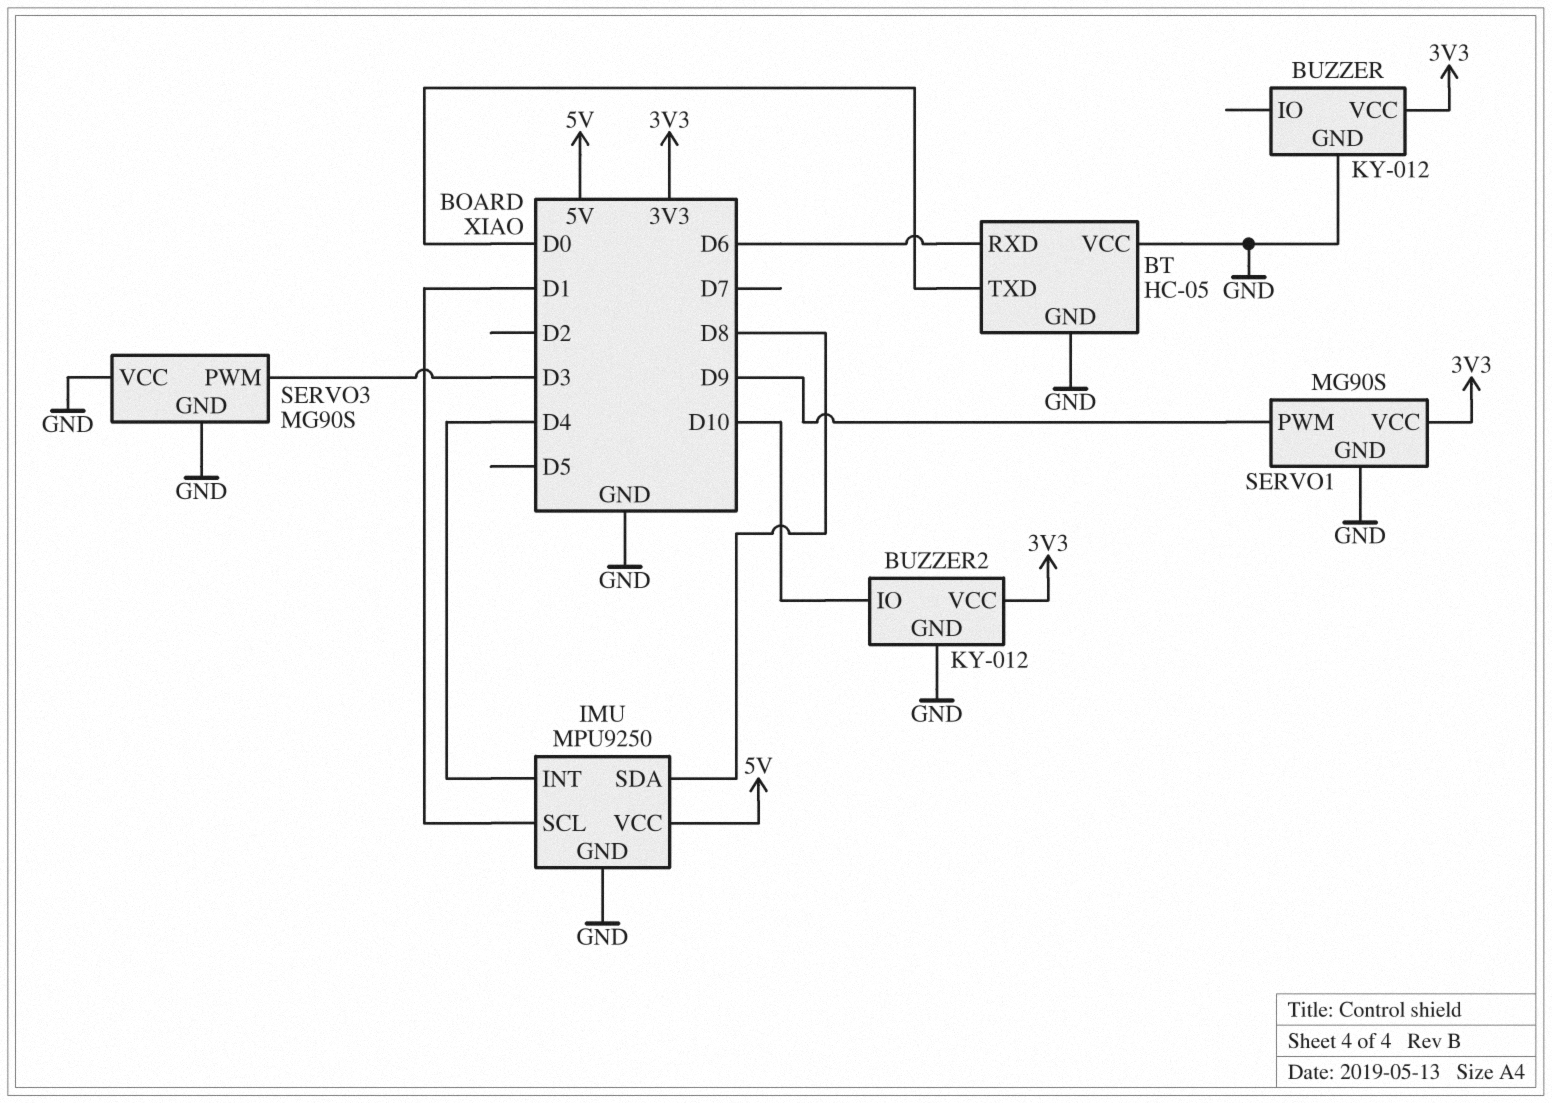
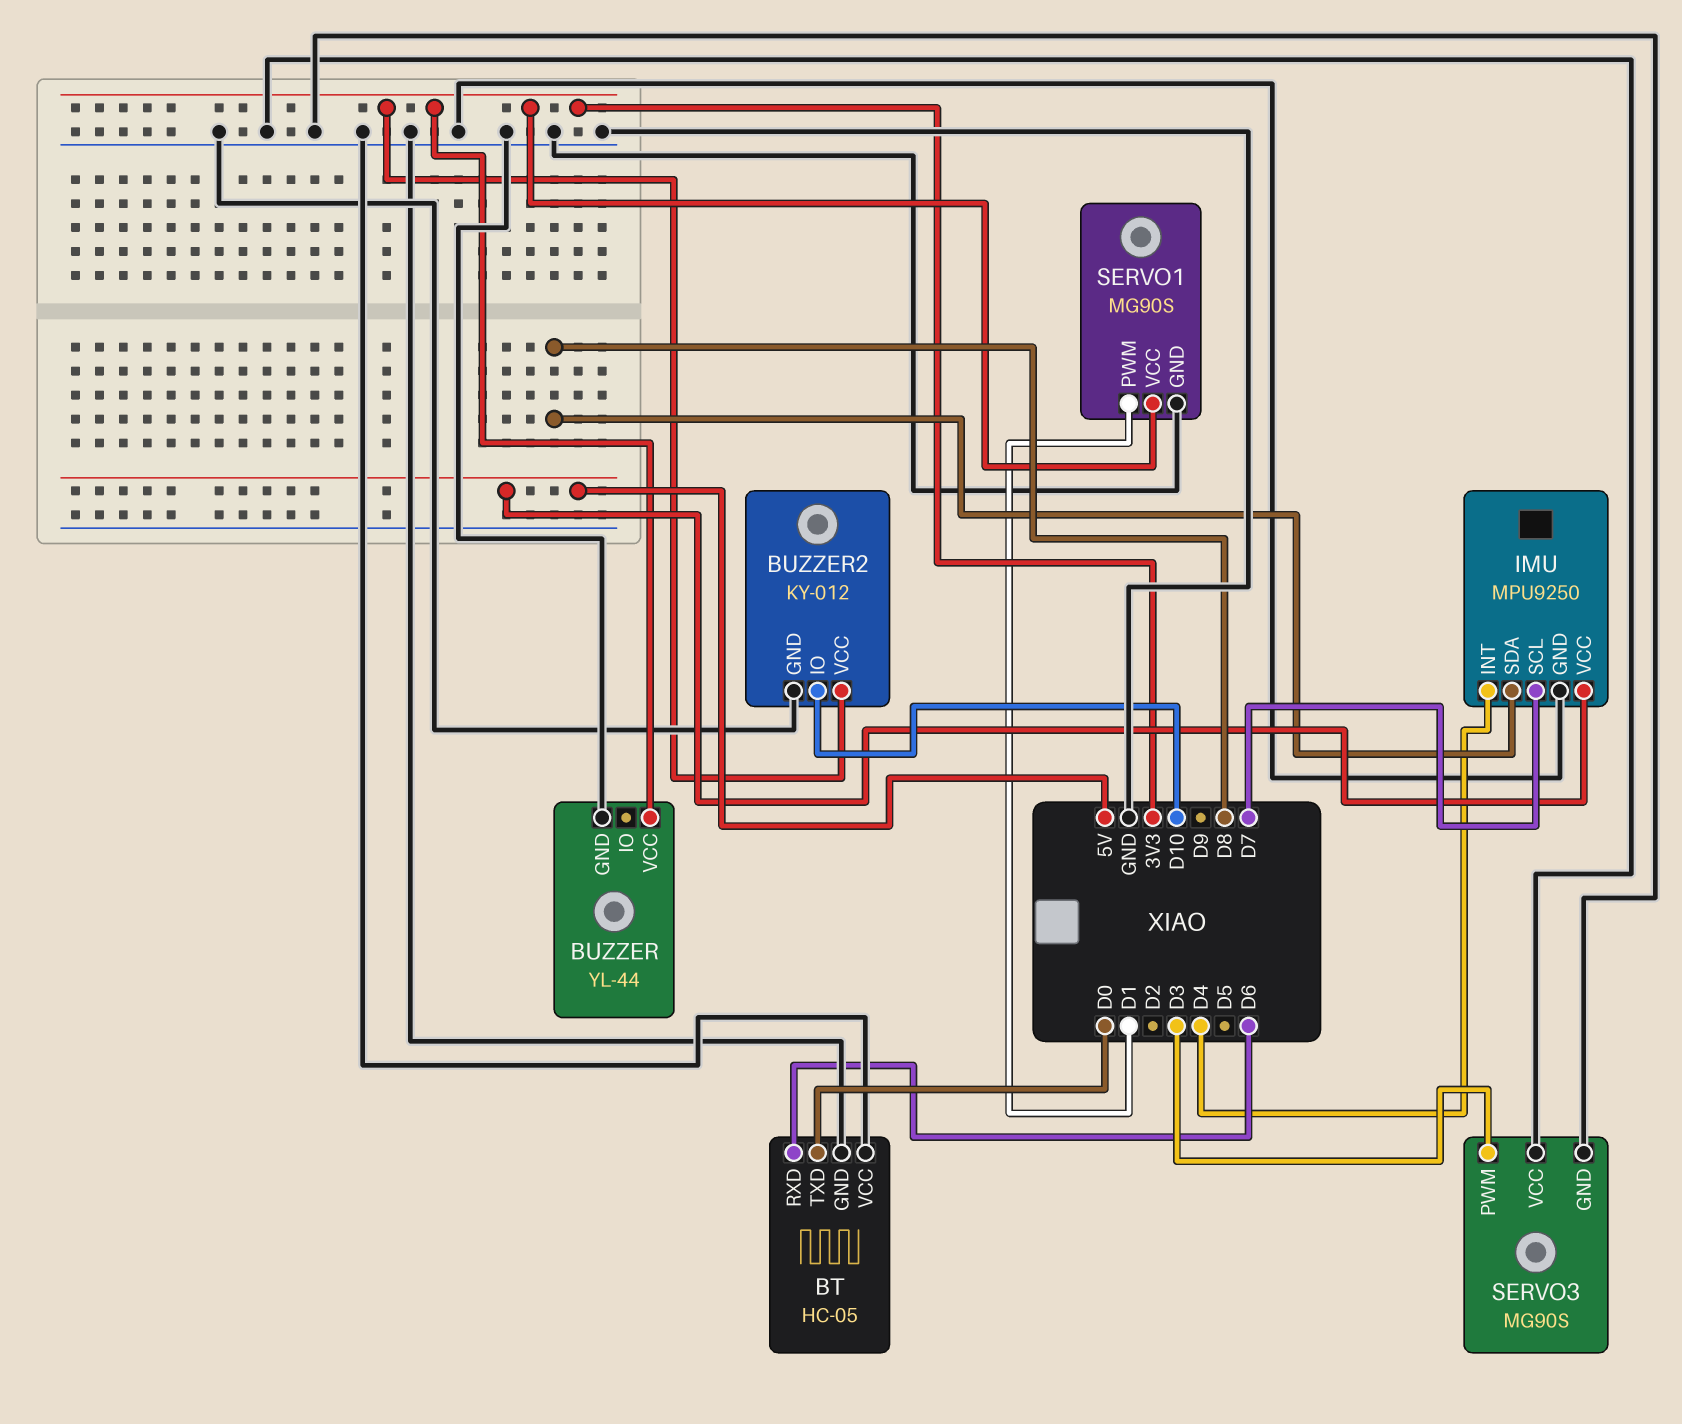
BUZZER: KY-012 -> YL-44
IMU pin SCL: D1 -> D7
SERVO1 pin PWM: D9 -> D1

